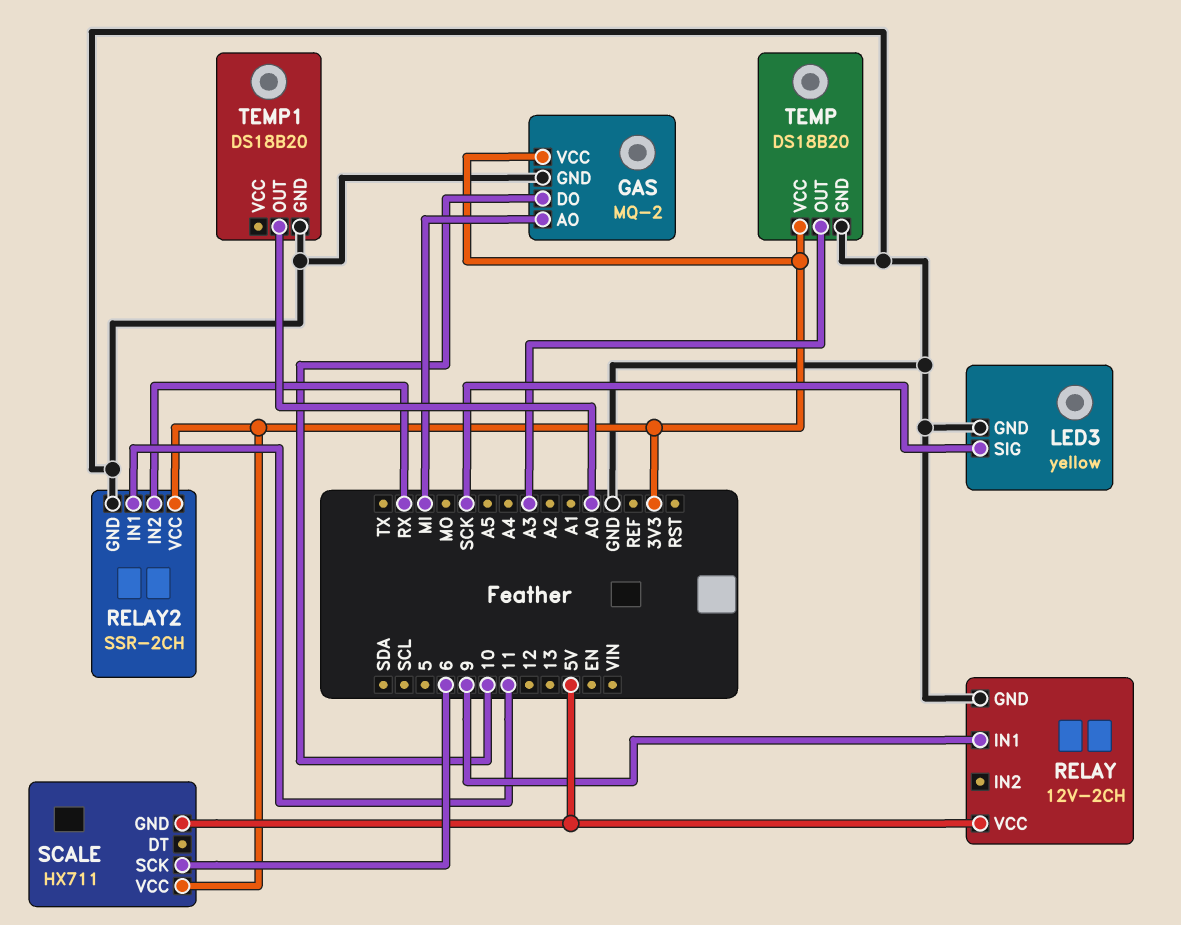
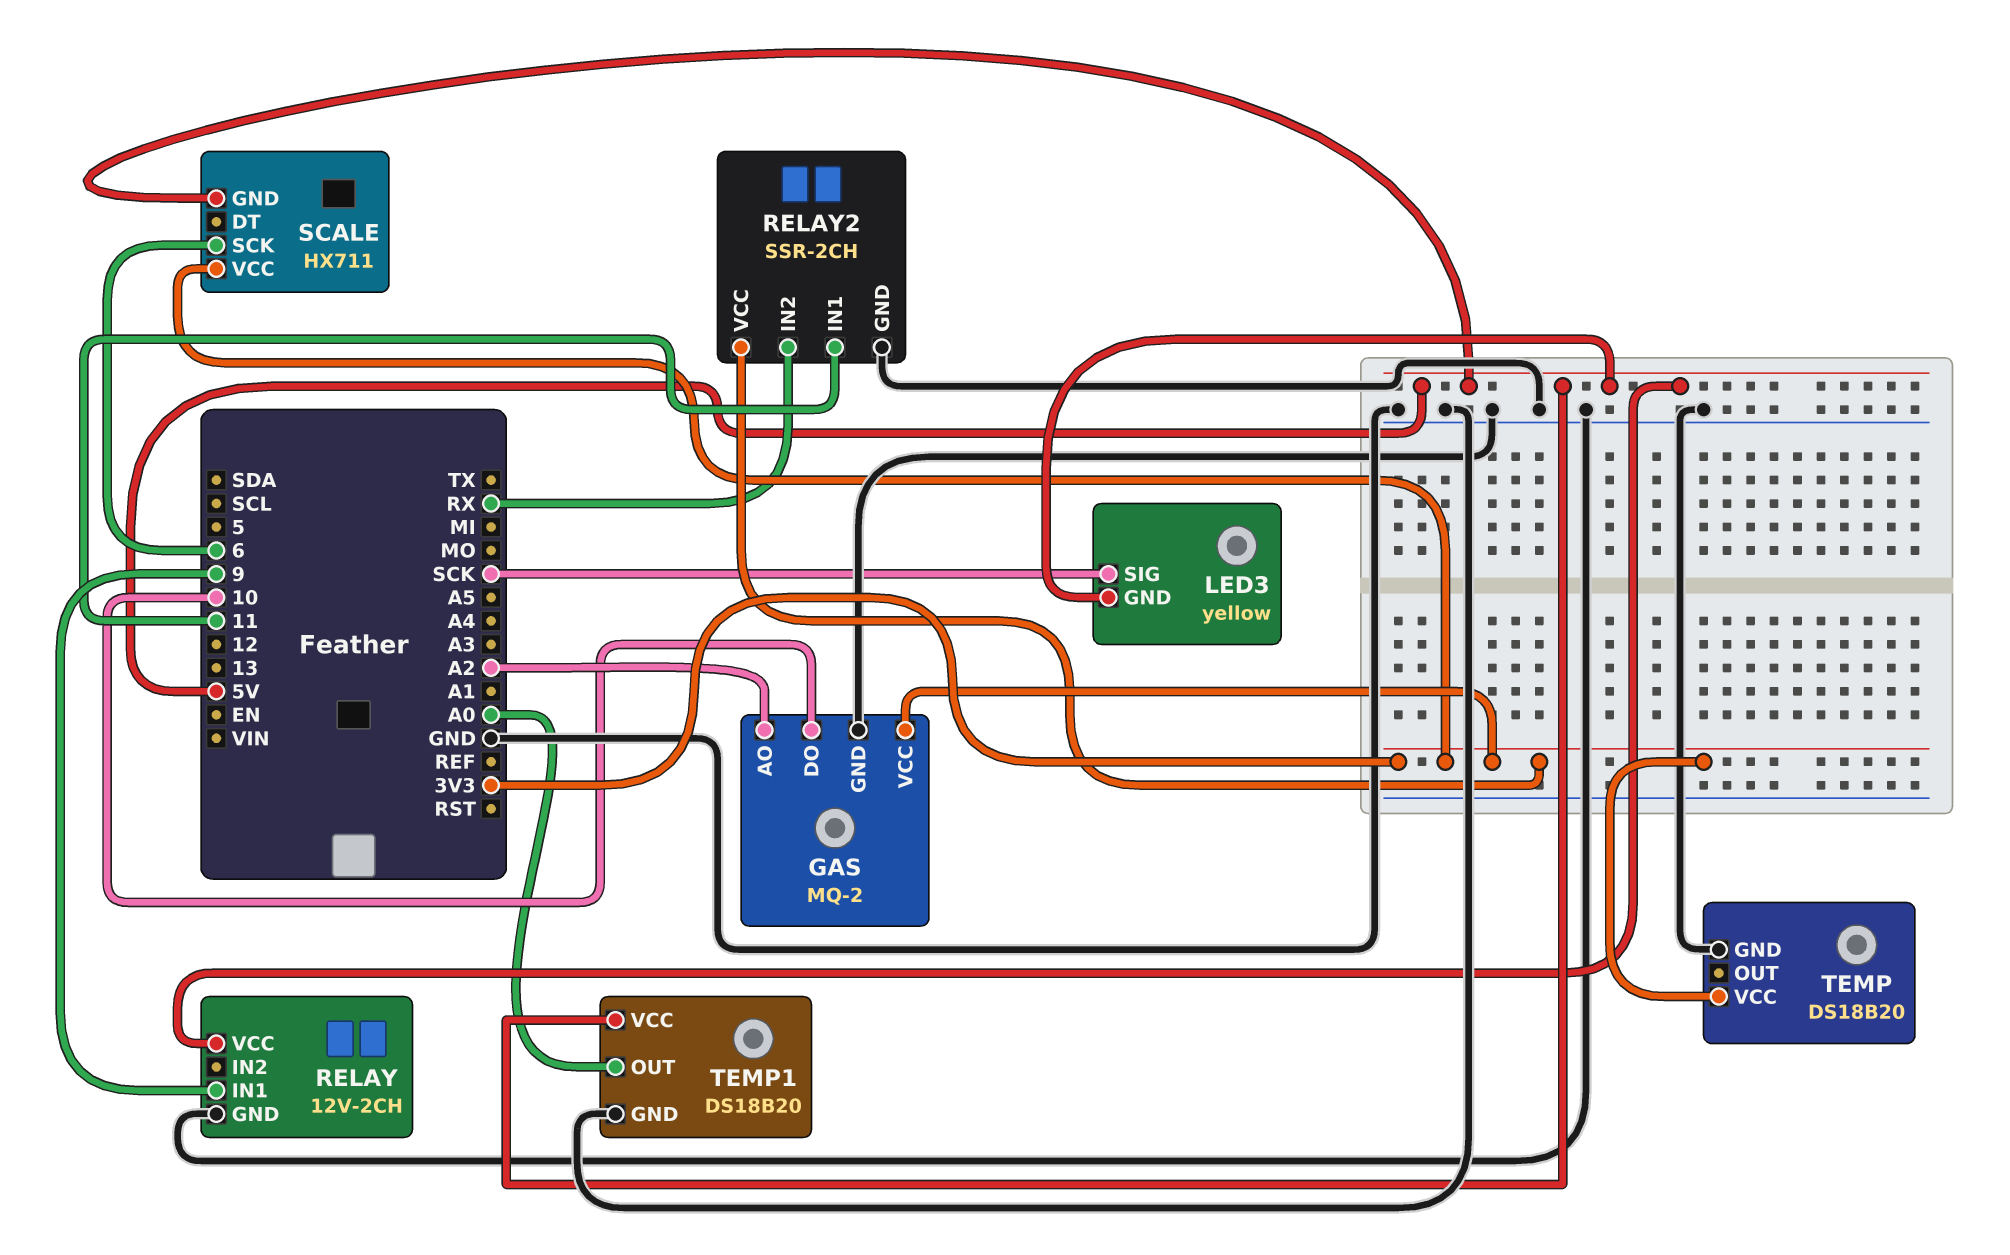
GAS pin AO: MI -> A2
LED3 pin GND: GND -> 5V
TEMP pin OUT: A3 -> none
TEMP1 pin VCC: none -> 5V

